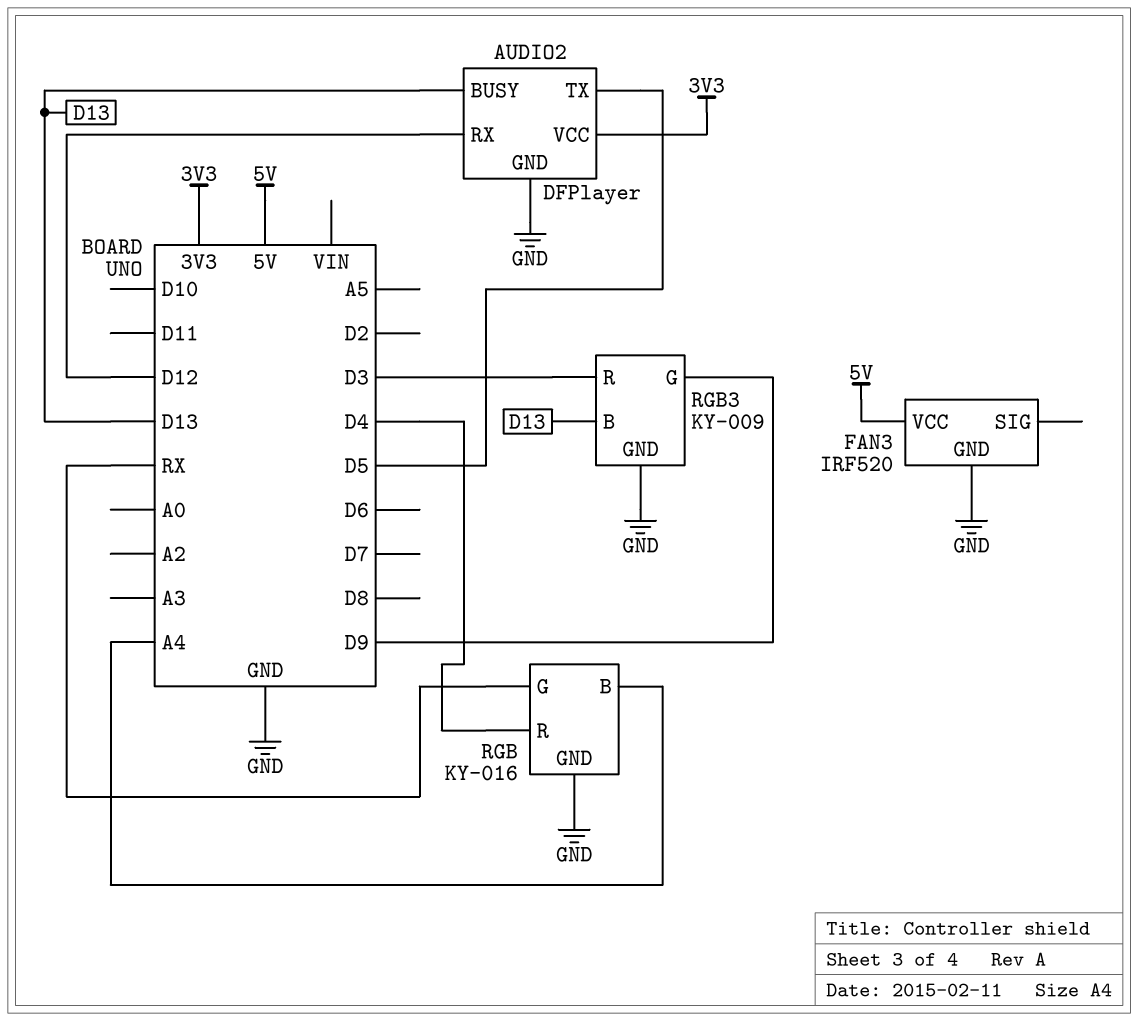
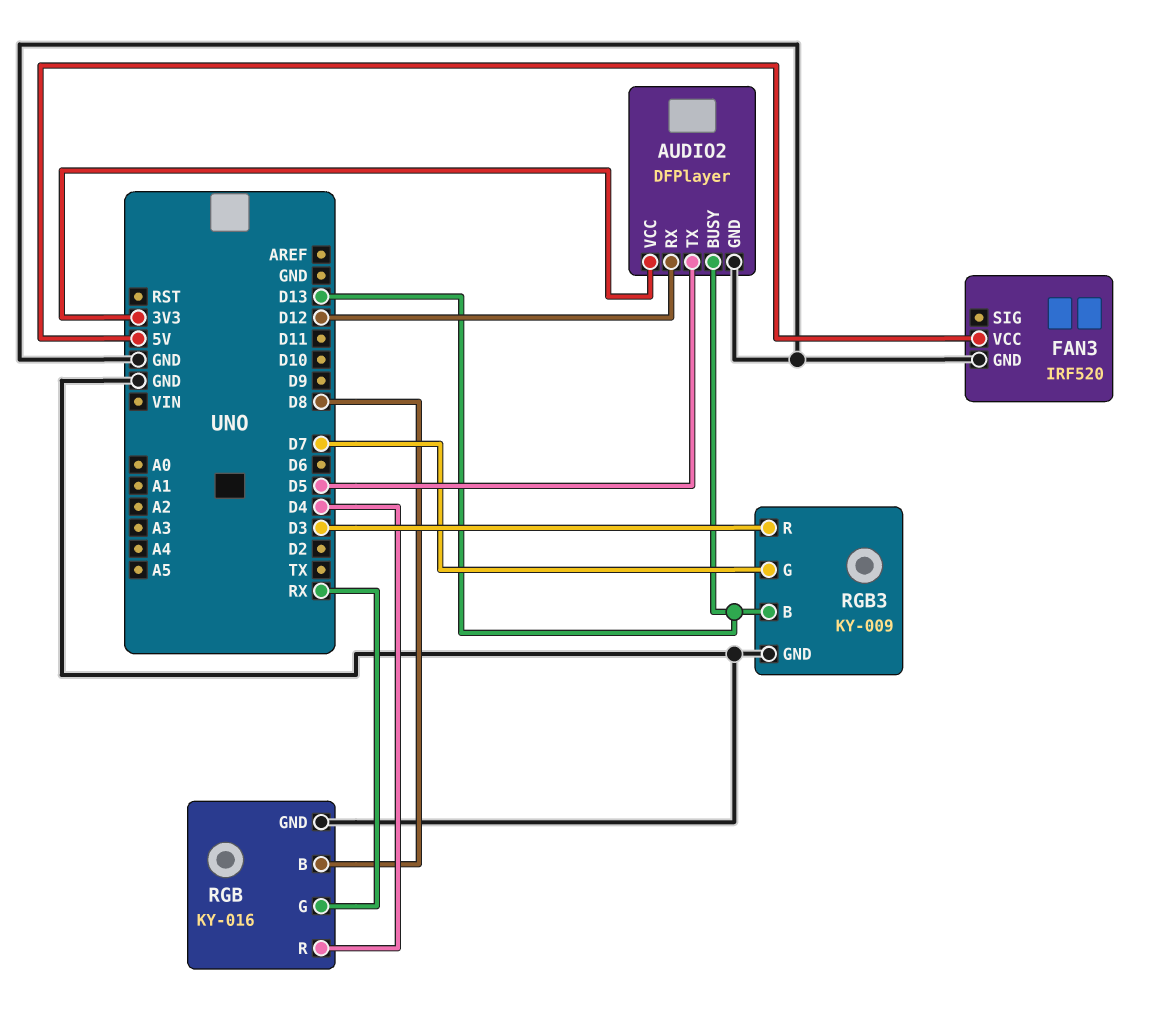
RGB pin B: A4 -> D8
RGB3 pin G: D9 -> D7

